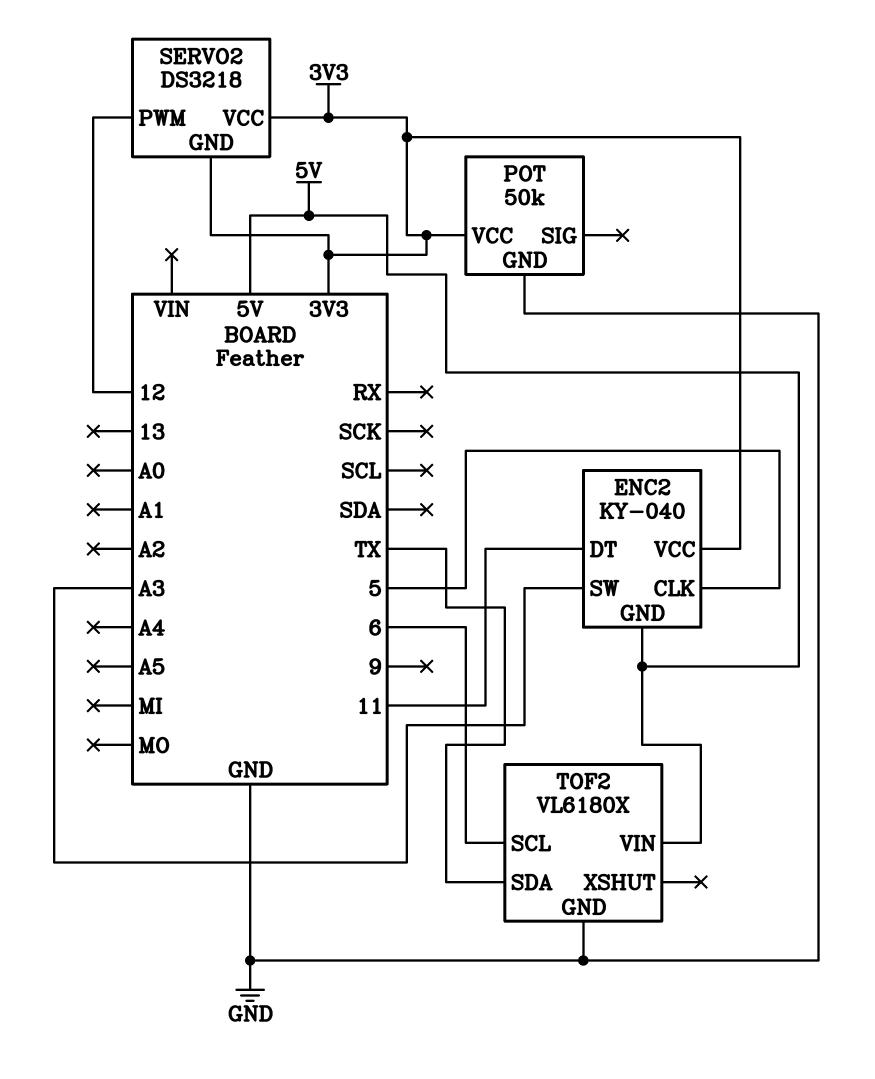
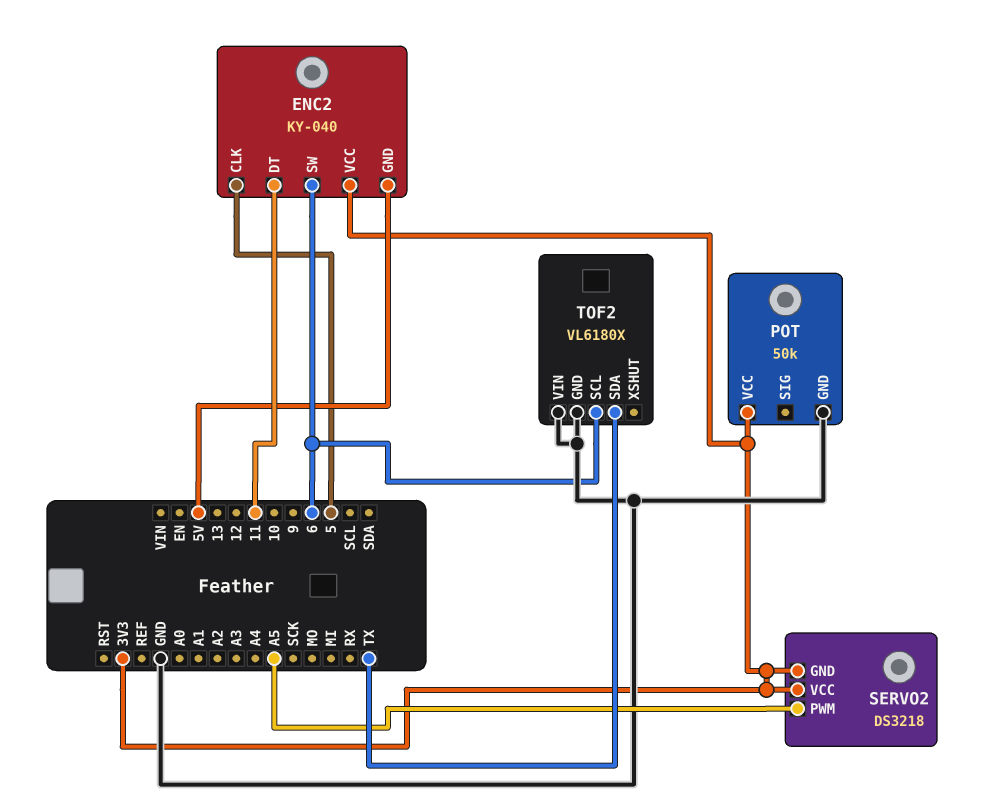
ENC2 pin SW: A3 -> 6
SERVO2 pin PWM: 12 -> A5
TOF2 pin VIN: 5V -> GND

